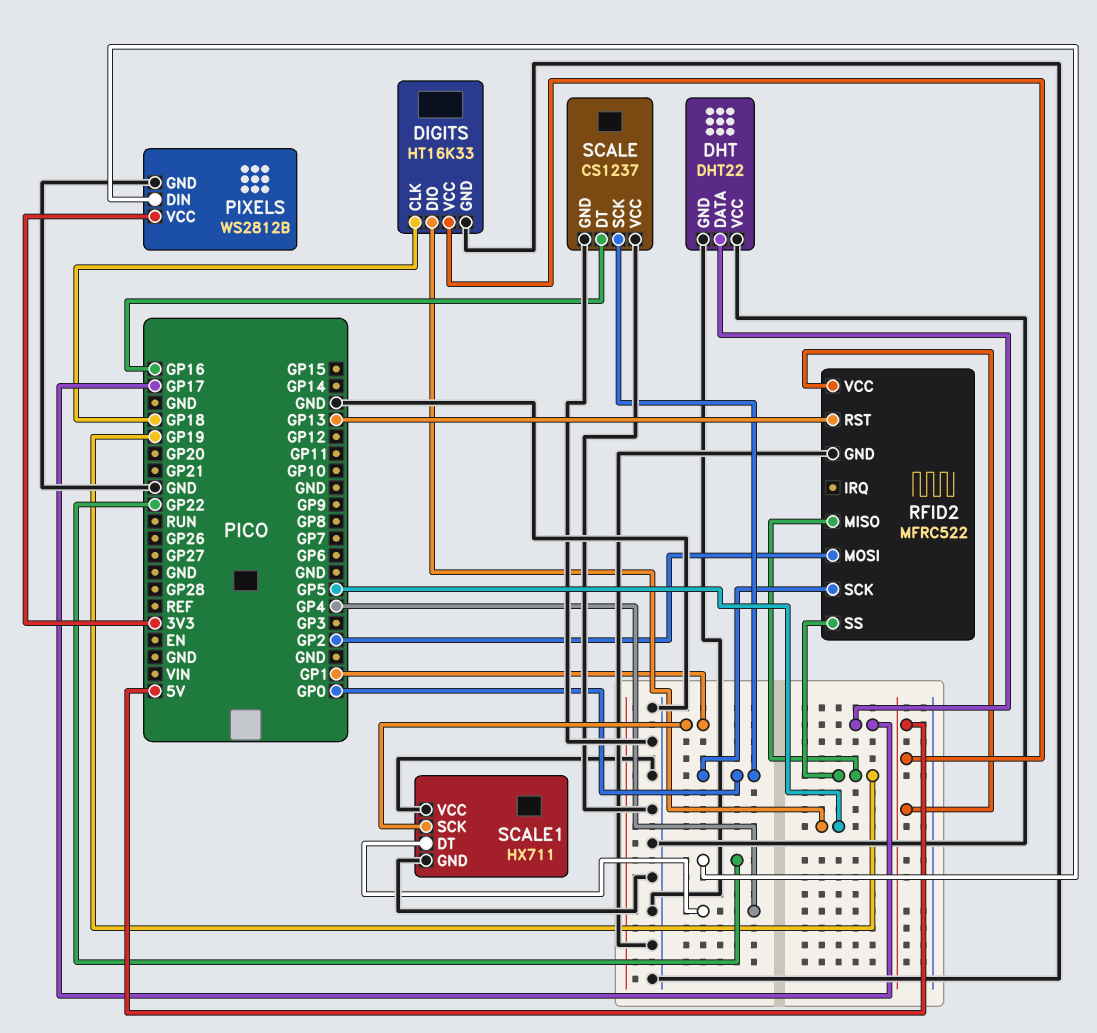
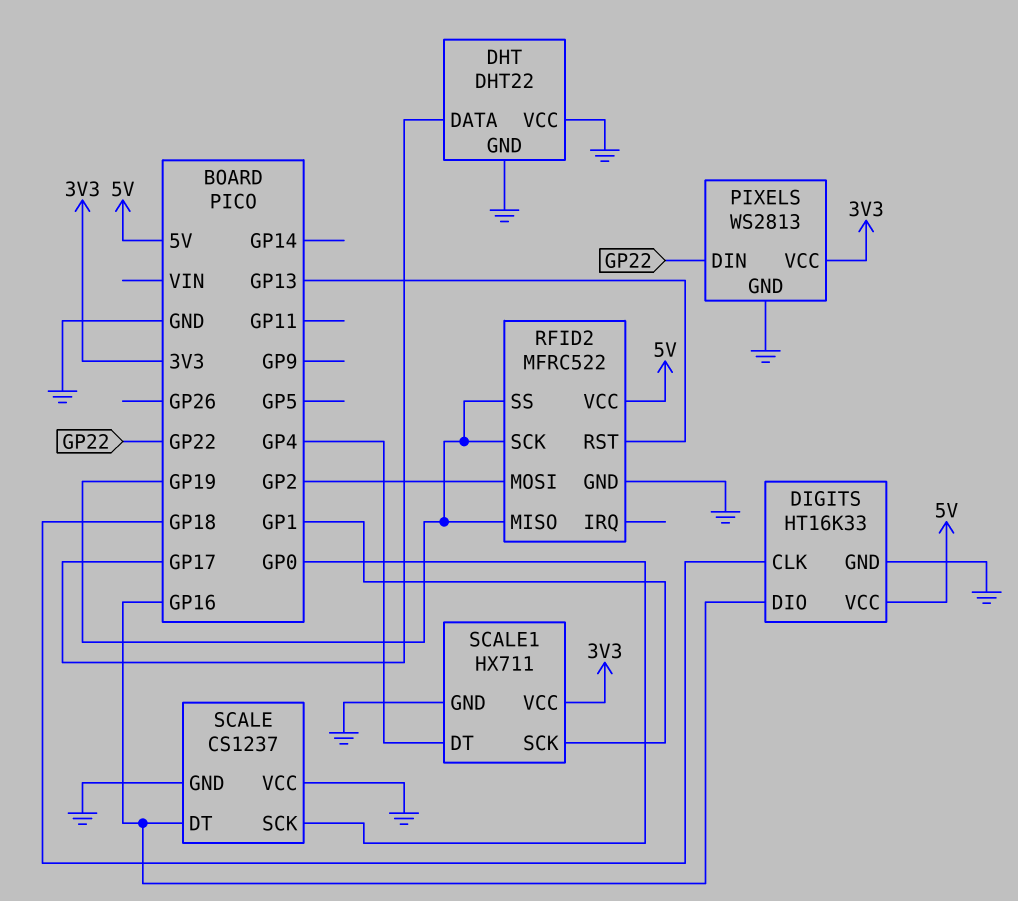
DIGITS pin DIO: GP5 -> GP16
PIXELS: WS2812B -> WS2813
RFID2 pin SCK: GP0 -> GP19
SCALE1 pin VCC: GND -> 3V3

